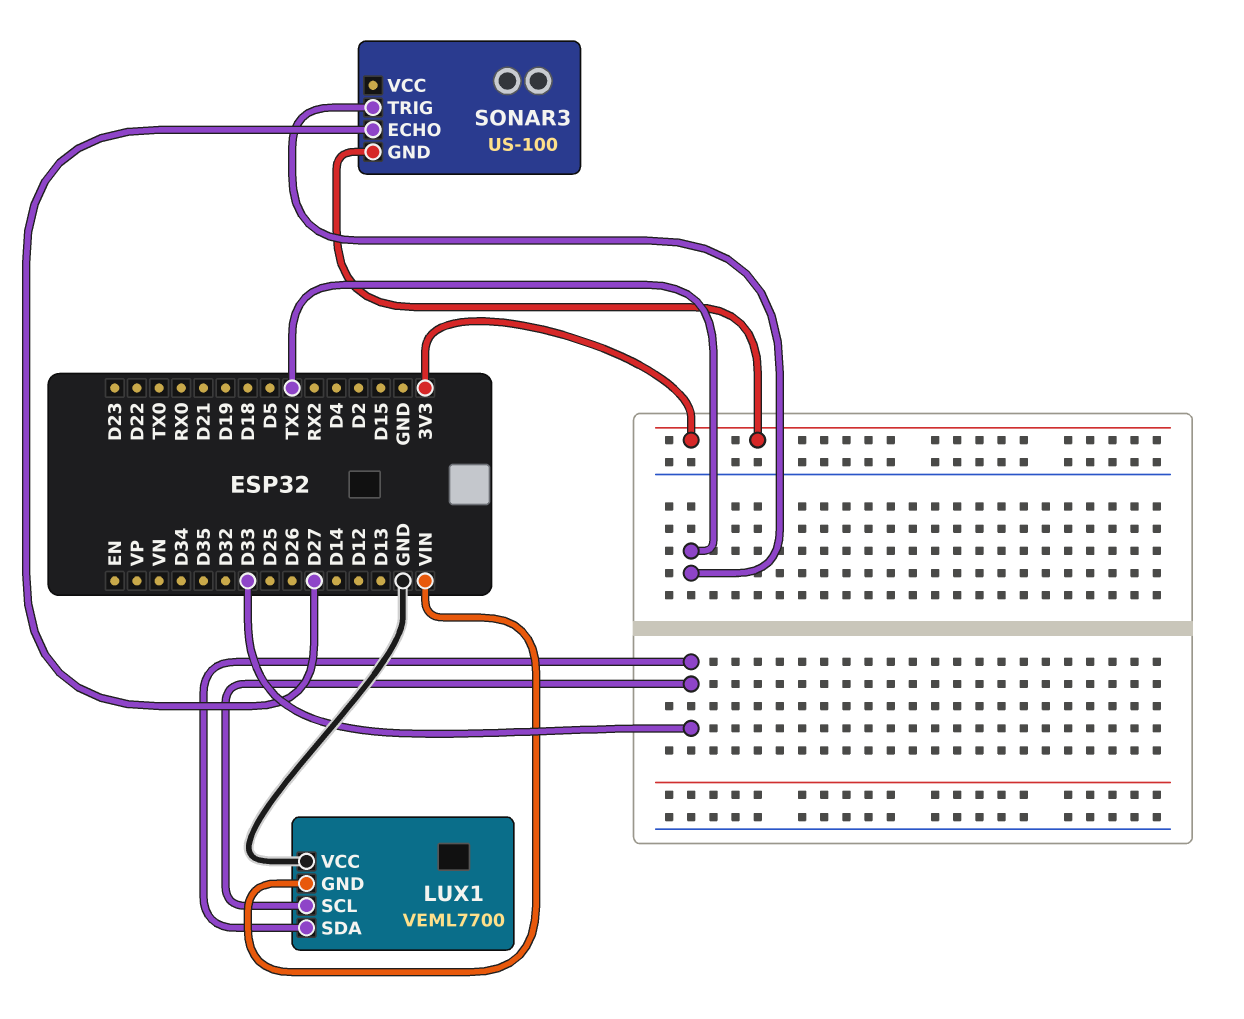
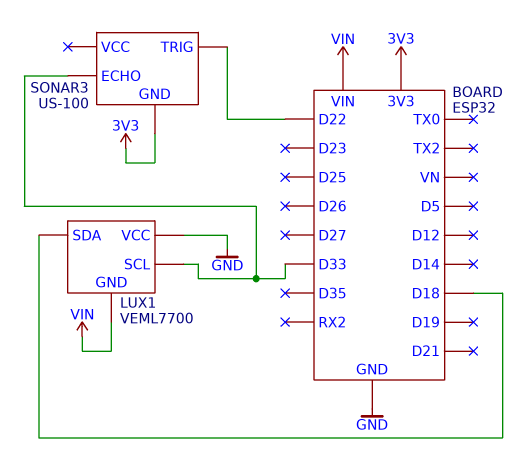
LUX1 pin SDA: D33 -> D18
SONAR3 pin ECHO: D27 -> D33
SONAR3 pin TRIG: TX2 -> D22

